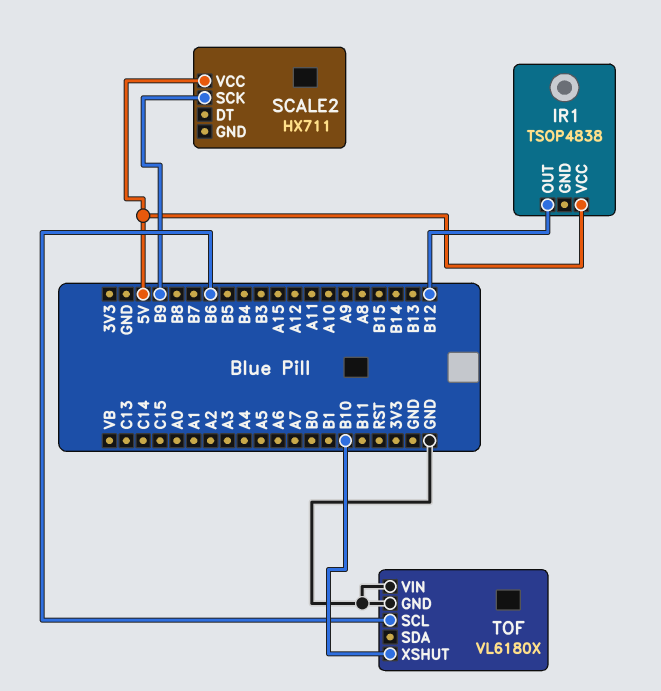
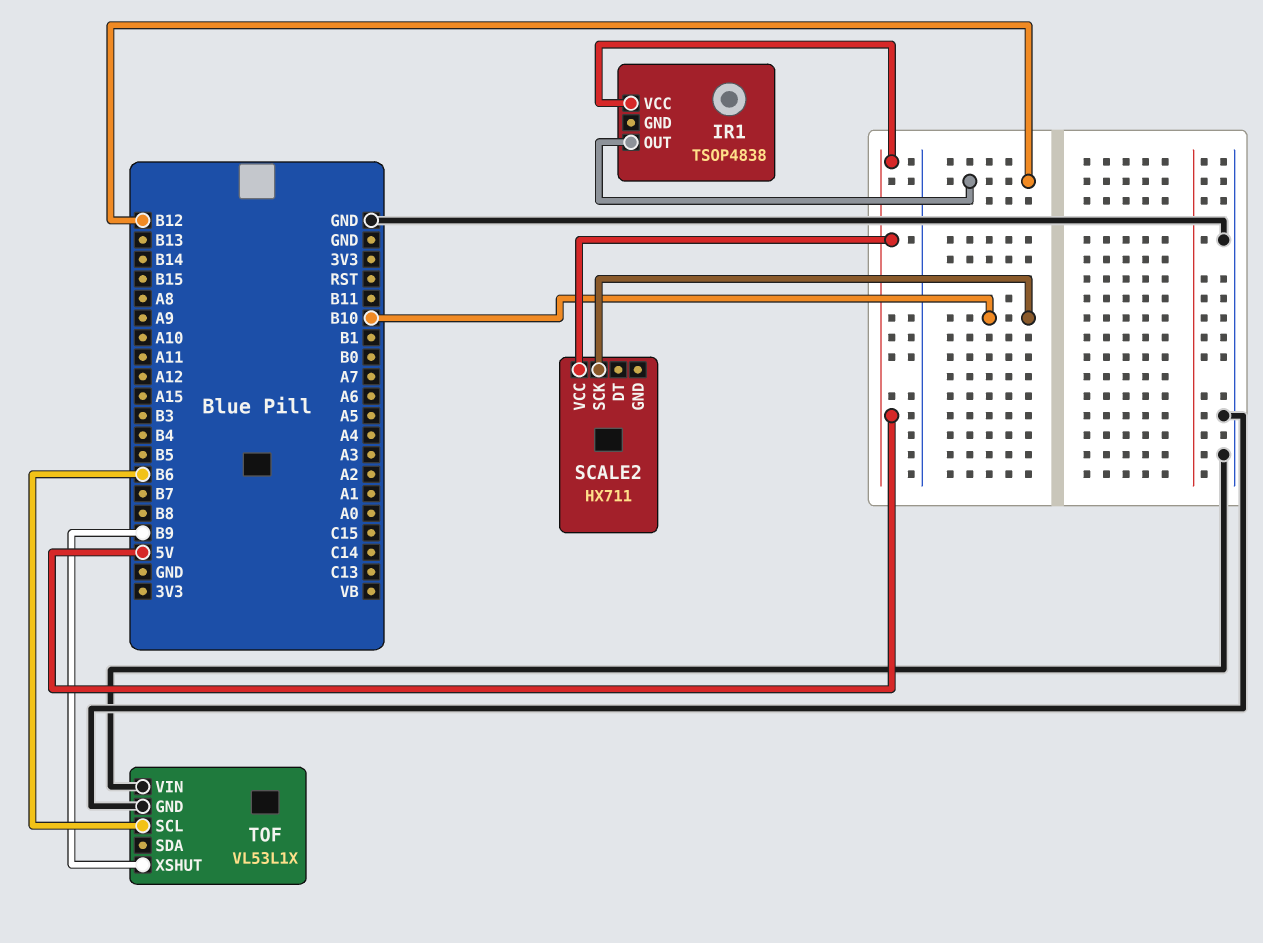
SCALE2 pin SCK: B9 -> B10
TOF: VL6180X -> VL53L1X
TOF pin XSHUT: B10 -> B9

